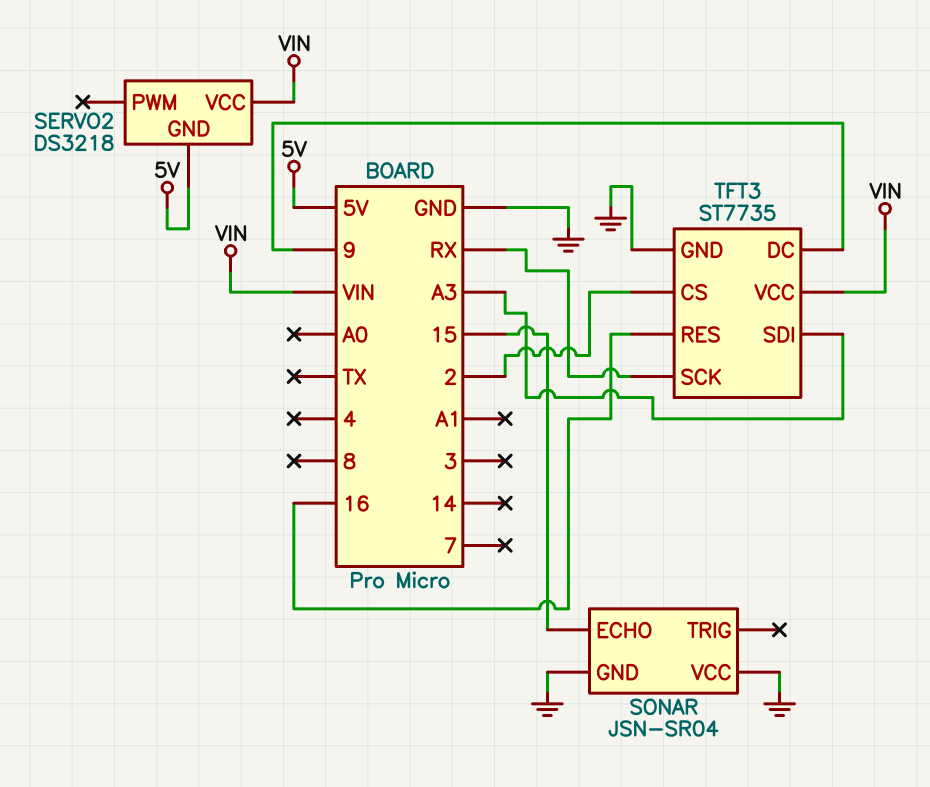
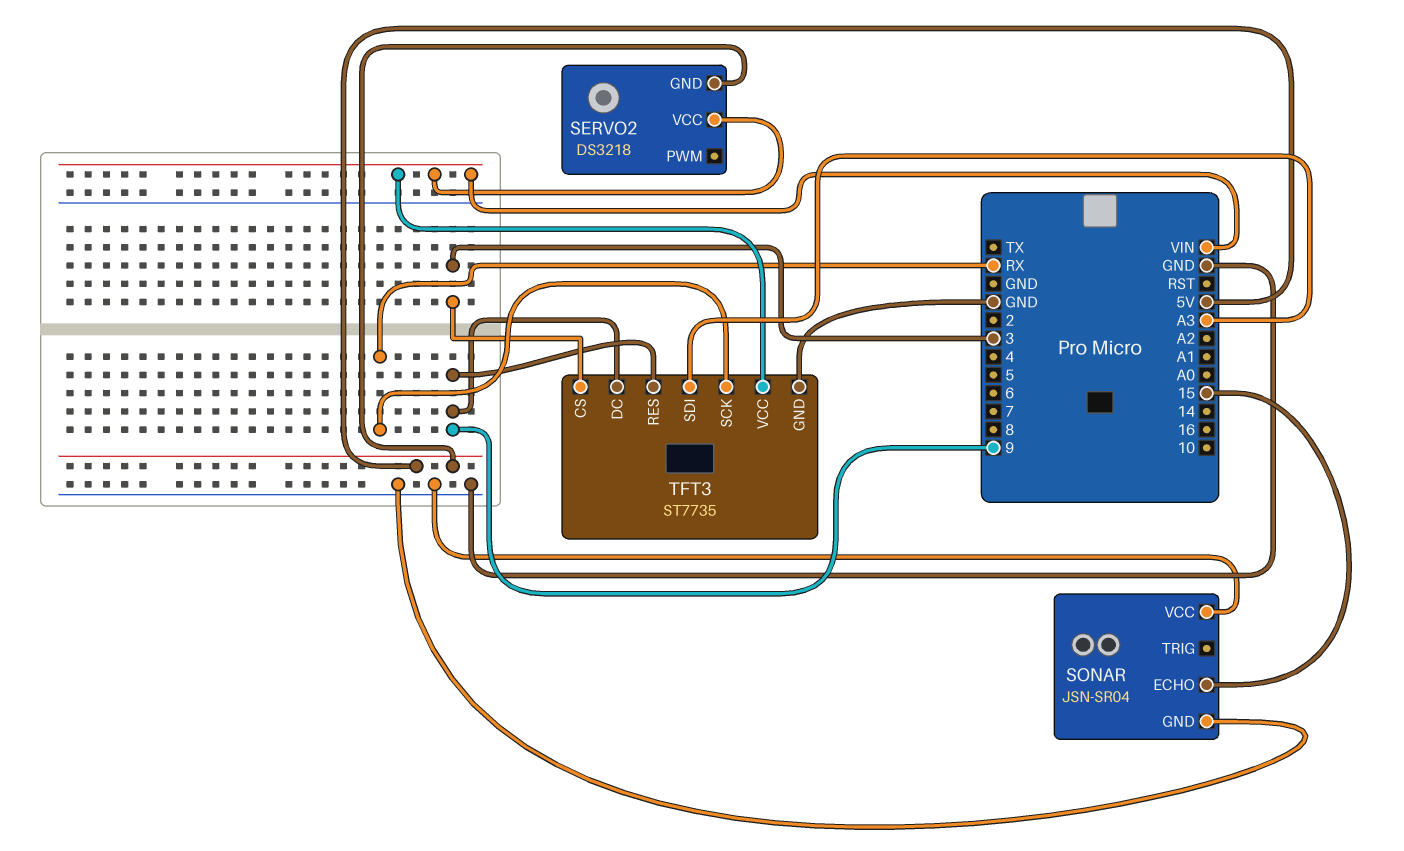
TFT3 pin CS: 2 -> 3
TFT3 pin RES: 16 -> 9

